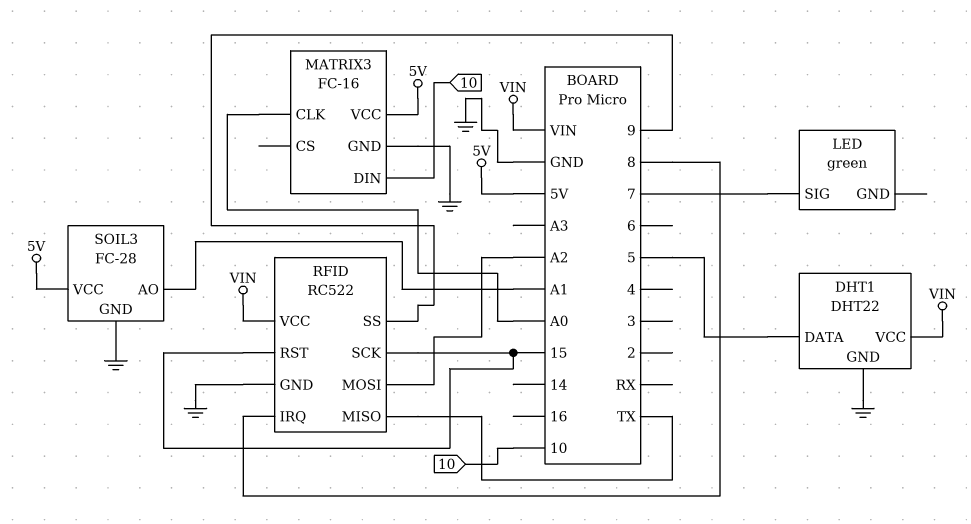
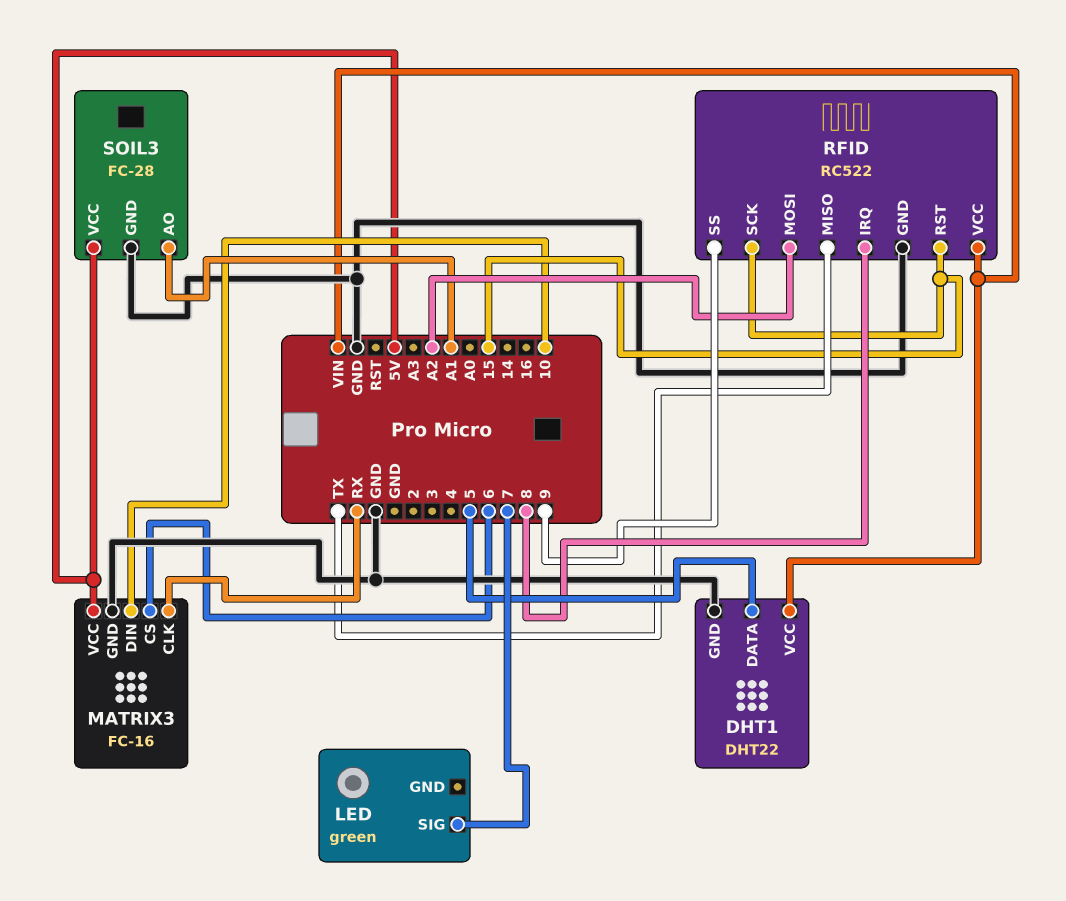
MATRIX3 pin CLK: A0 -> RX
MATRIX3 pin CS: none -> 6

